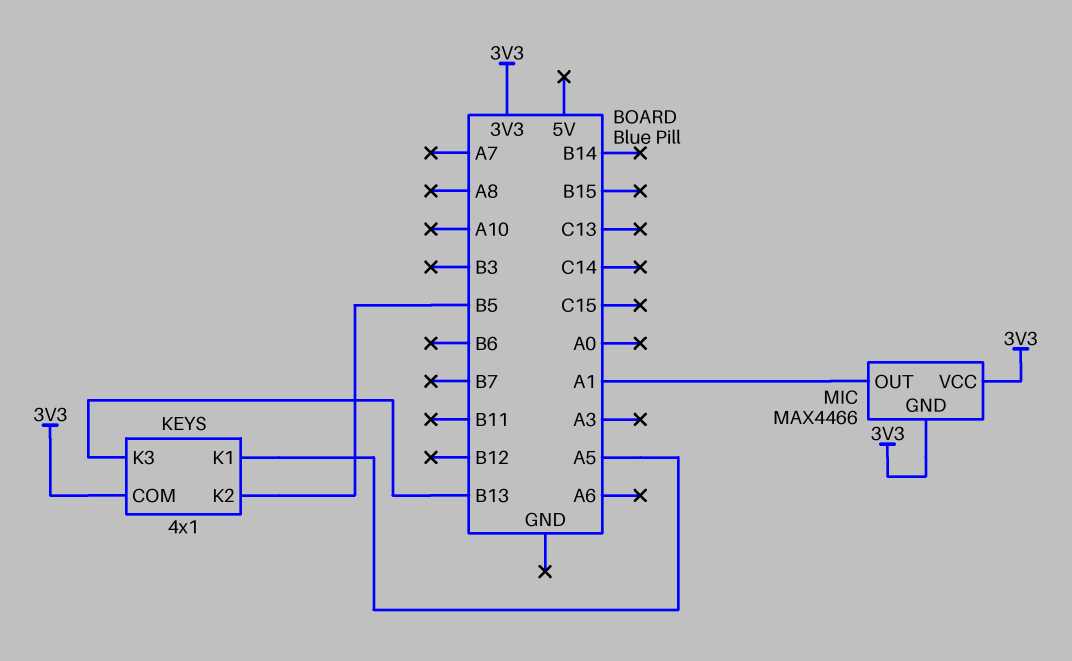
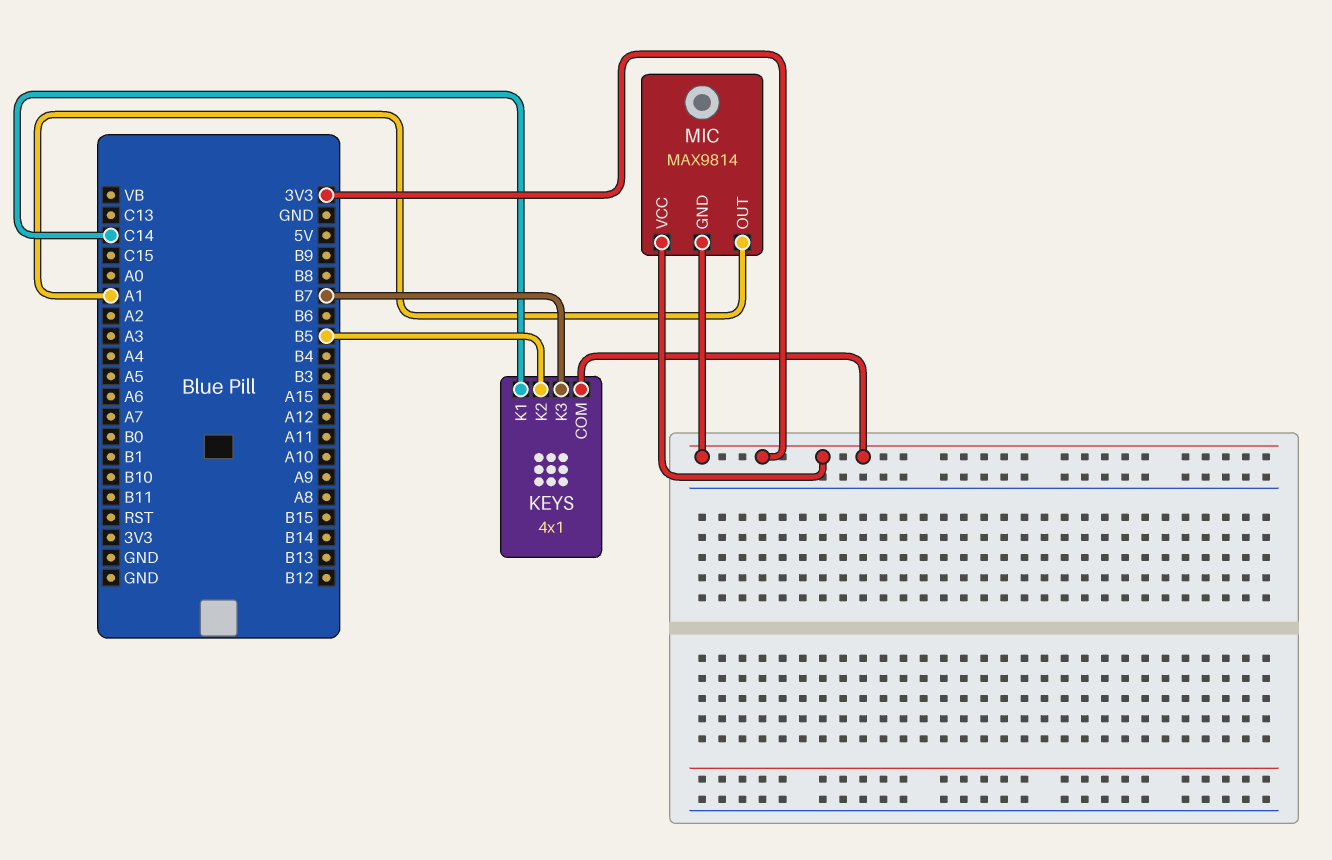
KEYS pin K1: A5 -> C14
KEYS pin K3: B13 -> B7
MIC: MAX4466 -> MAX9814

